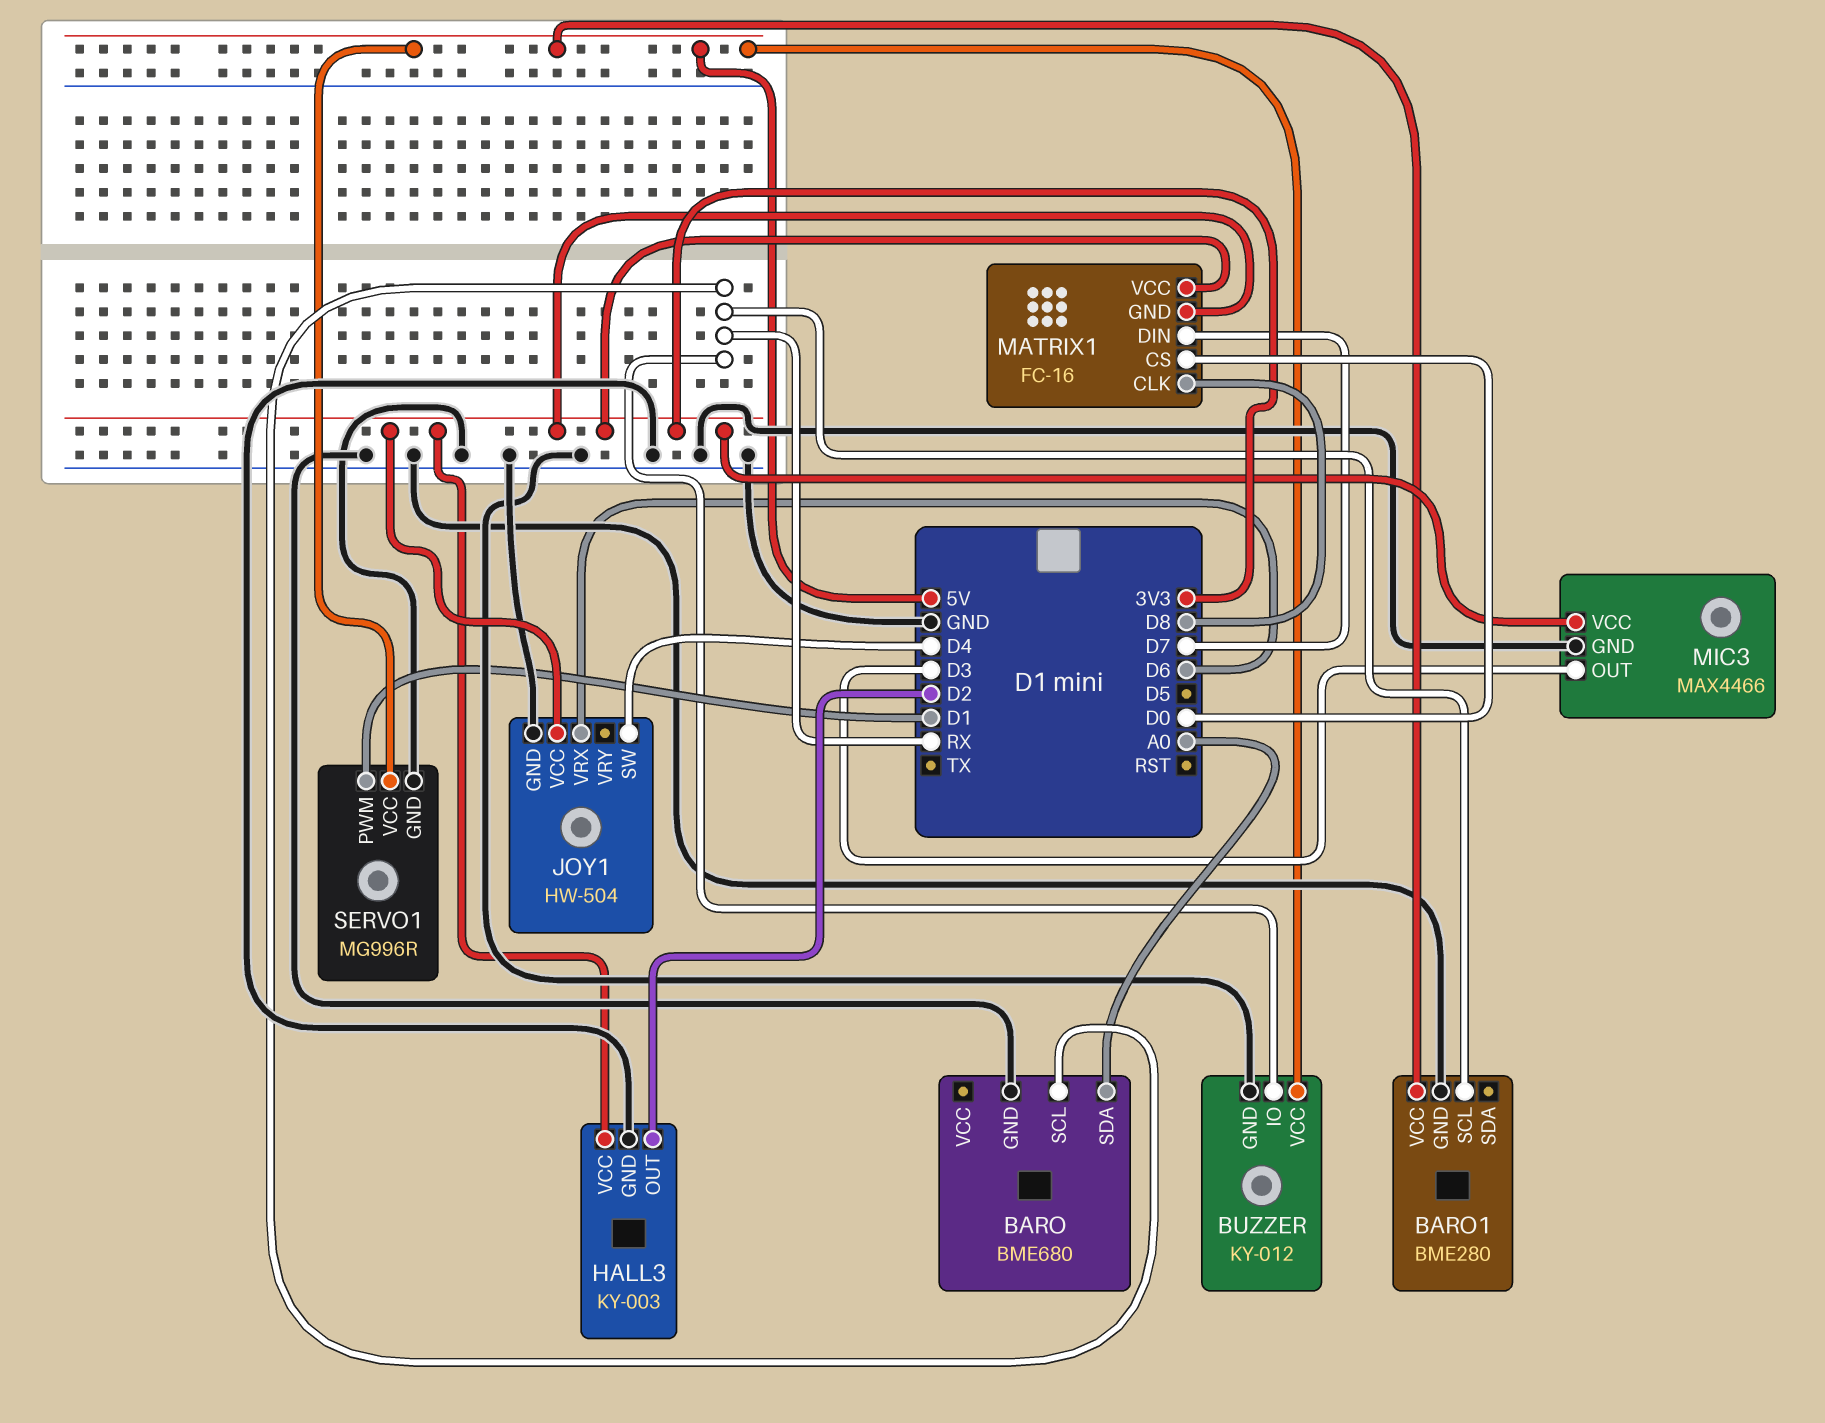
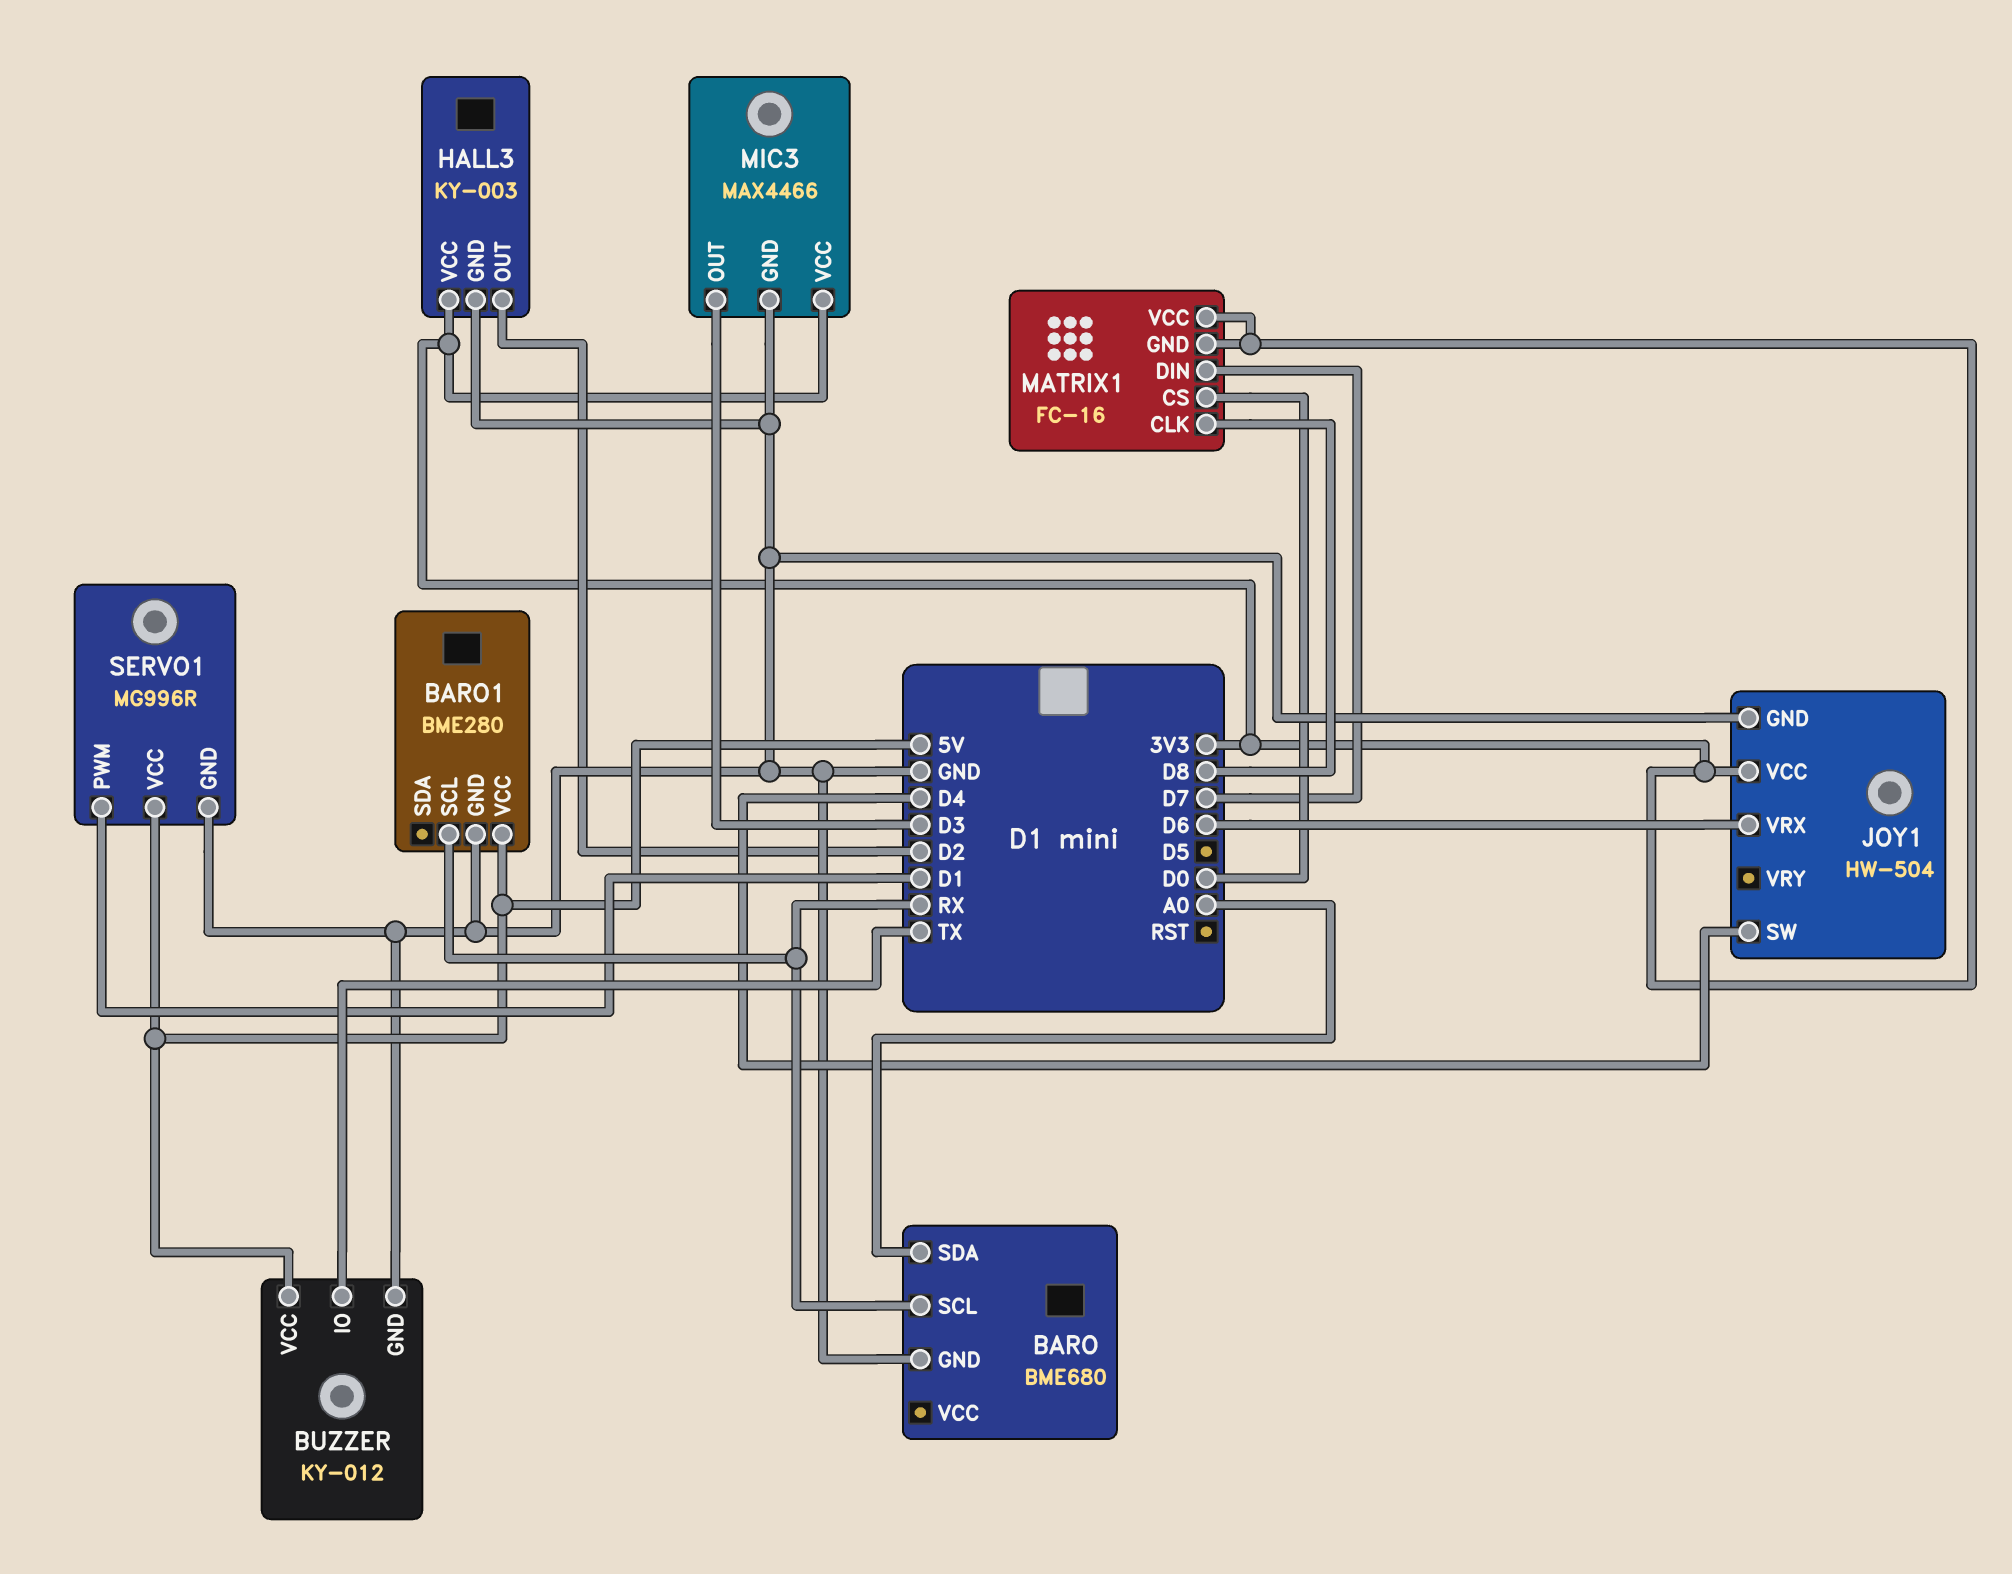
BUZZER pin IO: RX -> TX

